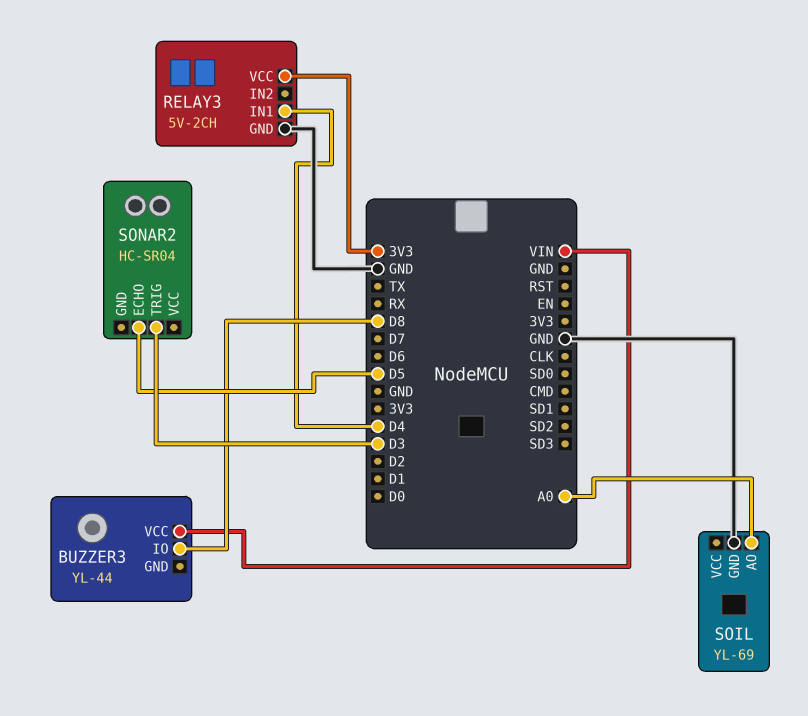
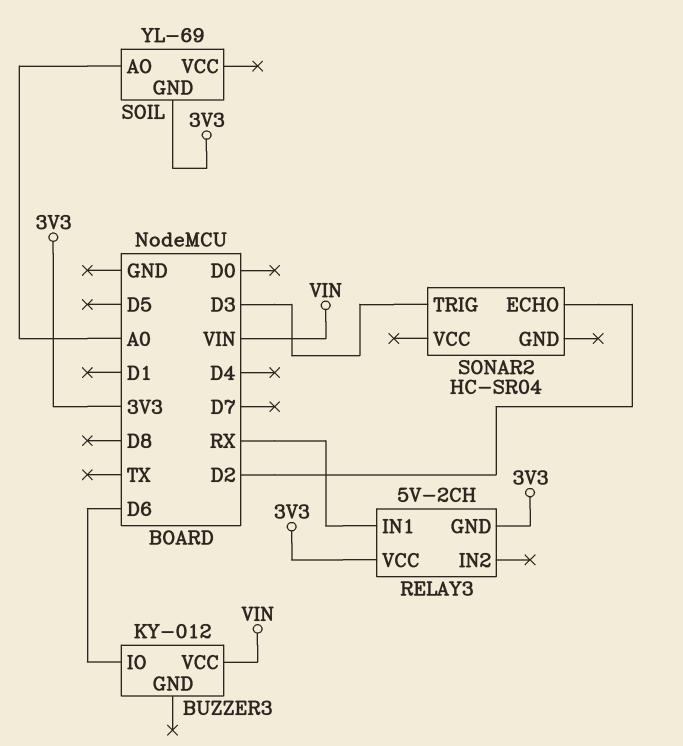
BUZZER3: YL-44 -> KY-012
BUZZER3 pin IO: D8 -> D6
RELAY3 pin GND: GND -> 3V3
RELAY3 pin IN1: D4 -> RX
SOIL pin GND: GND -> 3V3
SONAR2 pin ECHO: D5 -> D2

